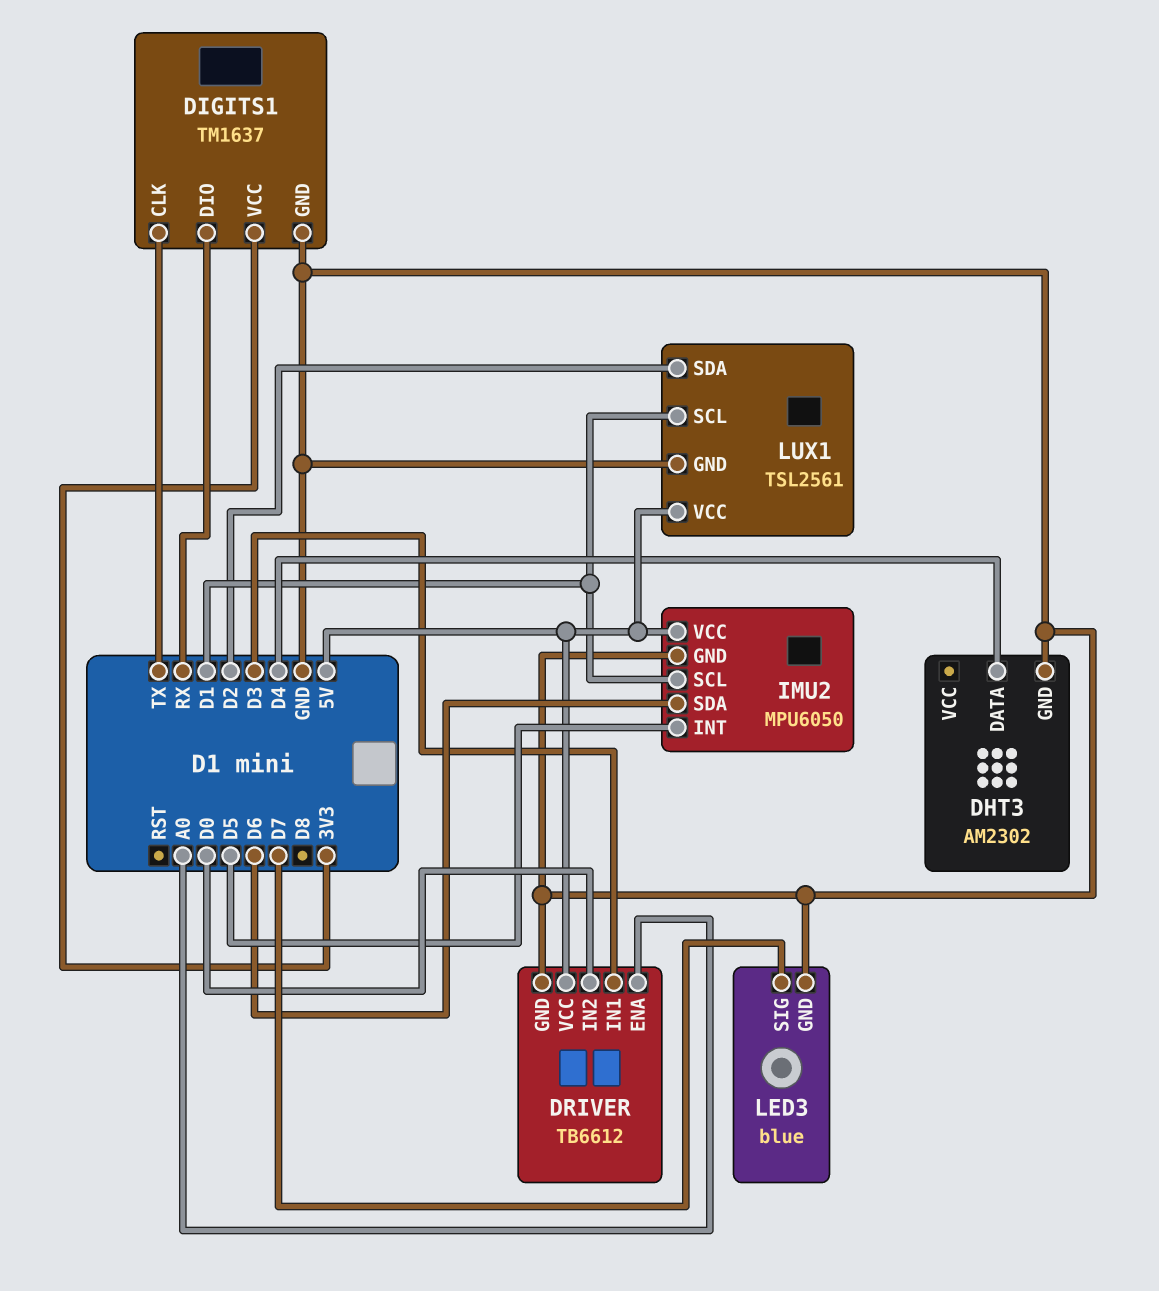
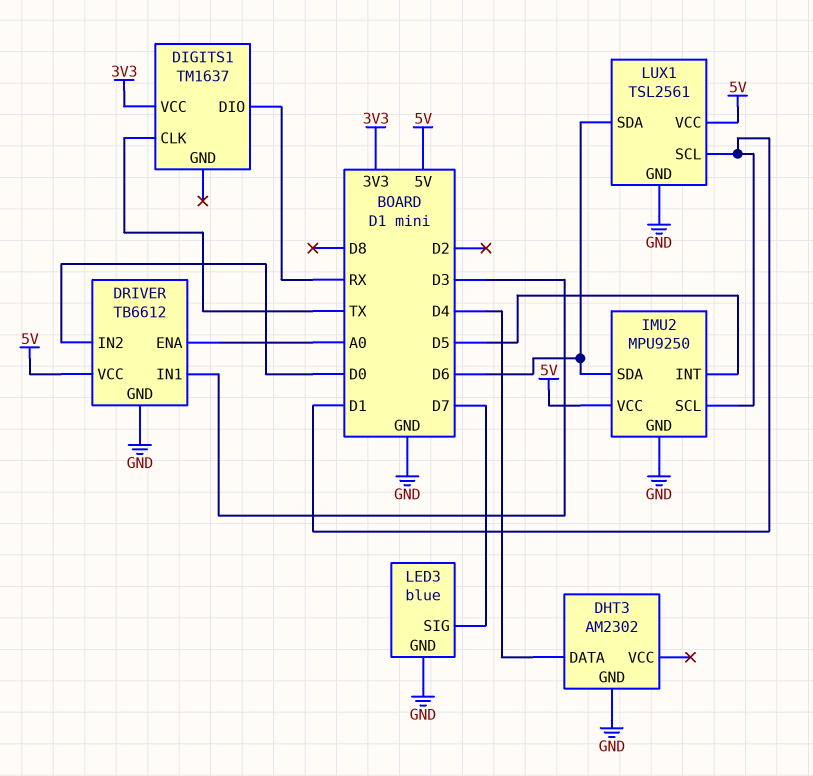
DIGITS1 pin GND: GND -> none
IMU2: MPU6050 -> MPU9250
LUX1 pin SDA: D2 -> D6

